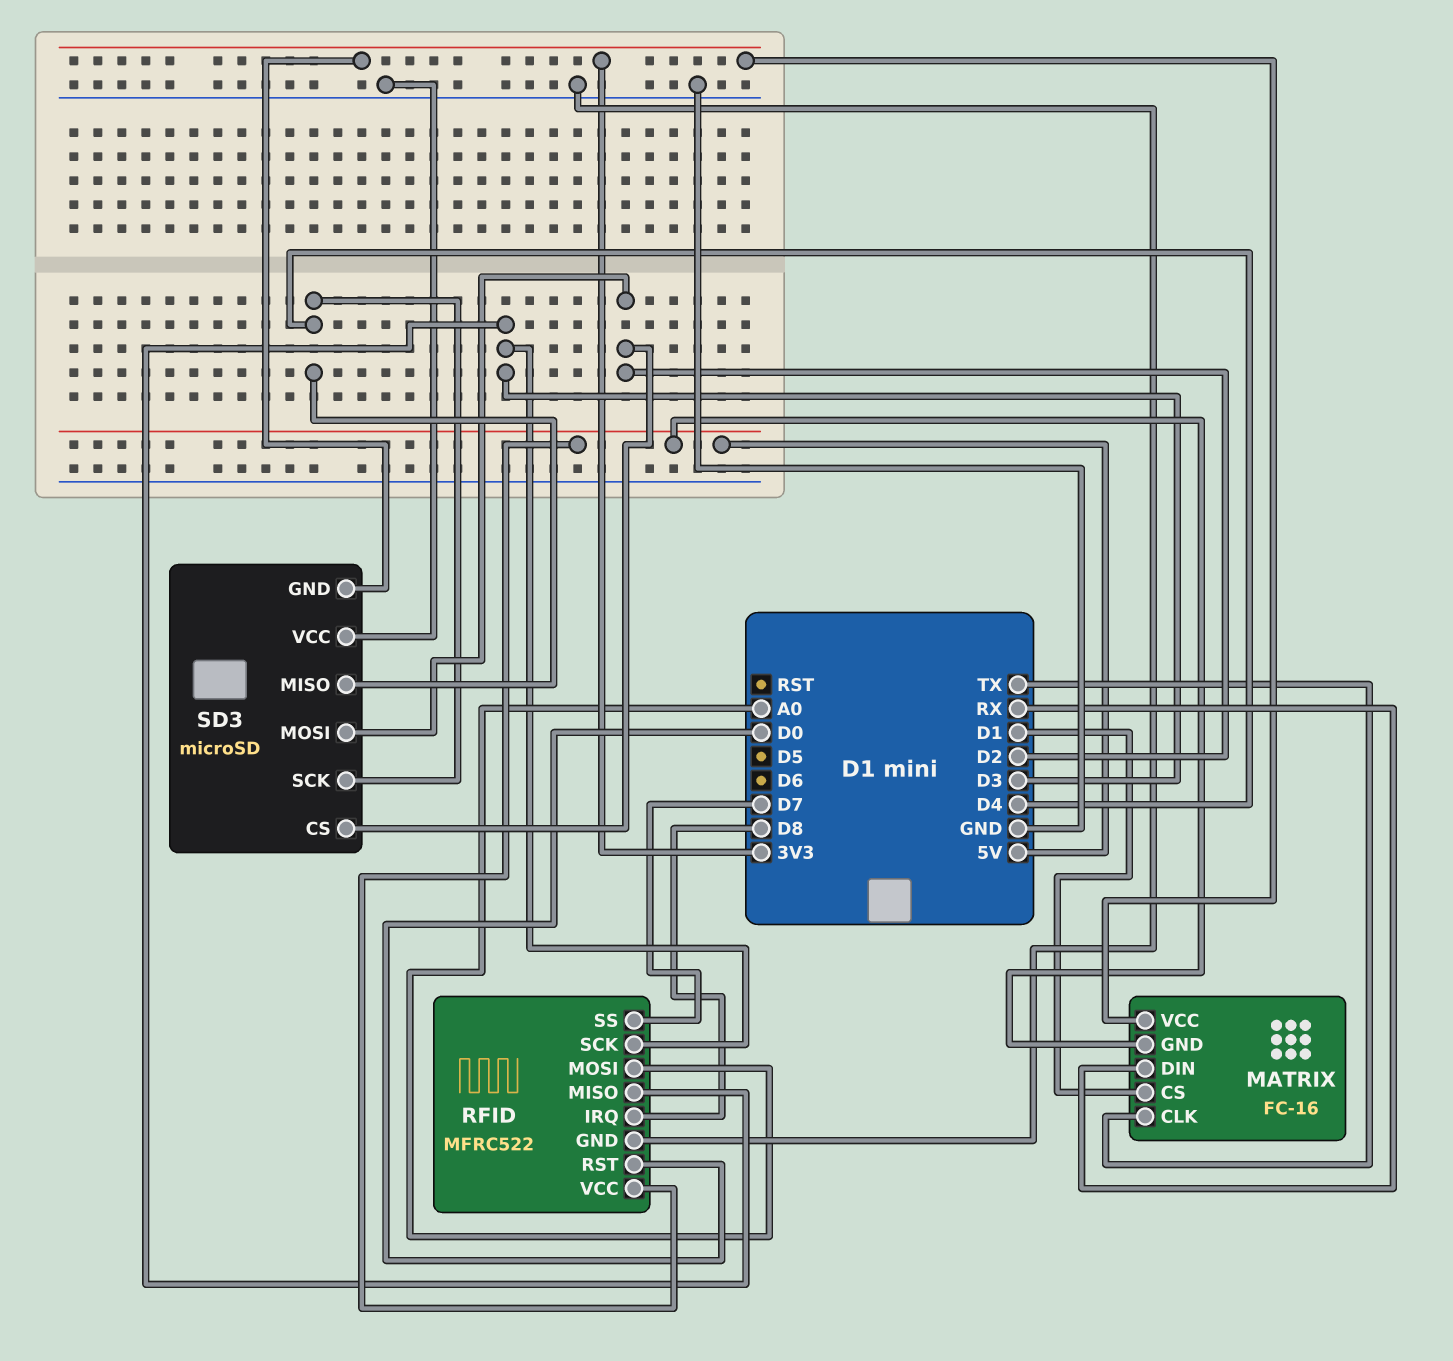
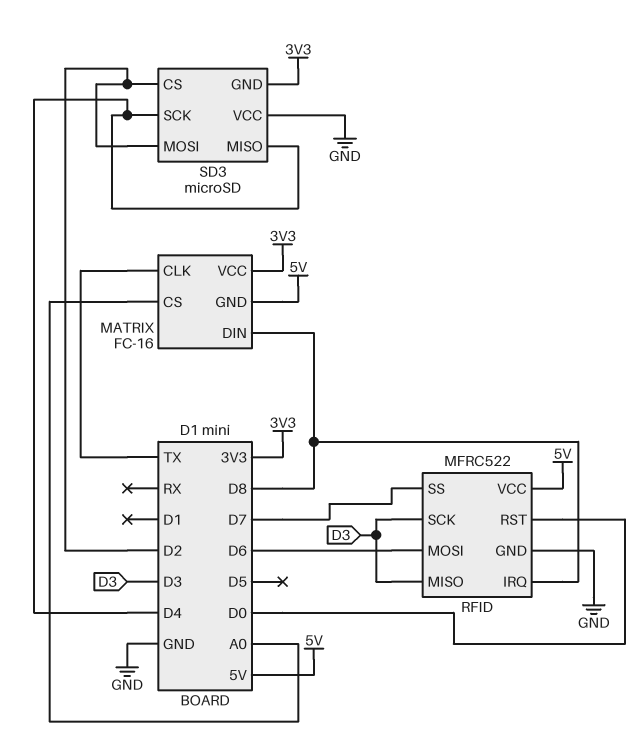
MATRIX pin CS: D1 -> A0
MATRIX pin DIN: RX -> D8
RFID pin MOSI: A0 -> D6

